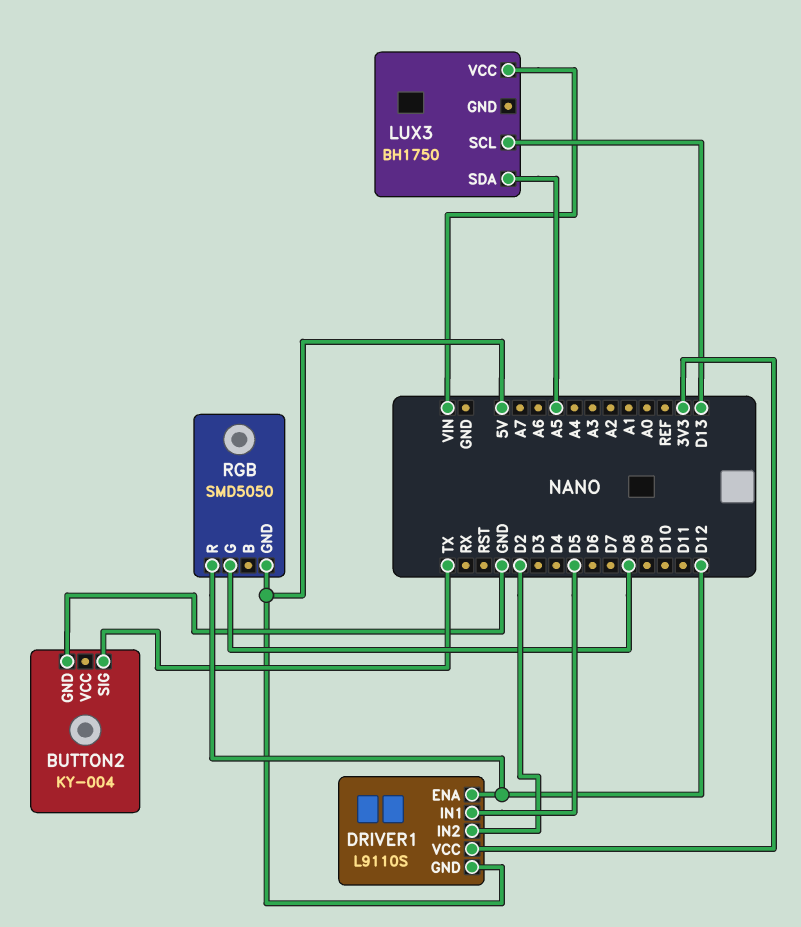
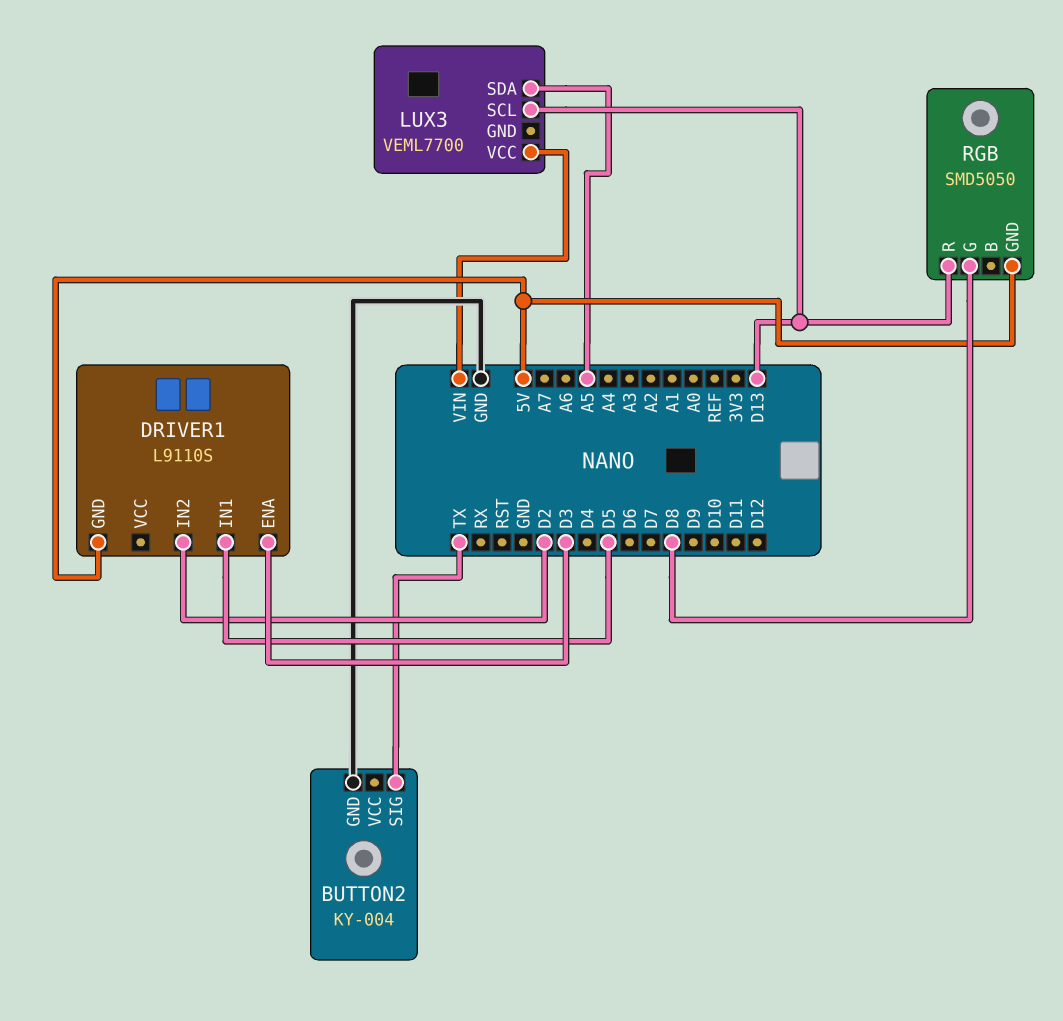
DRIVER1 pin ENA: D12 -> D3
DRIVER1 pin VCC: 3V3 -> none
LUX3: BH1750 -> VEML7700
RGB pin R: D12 -> D13

